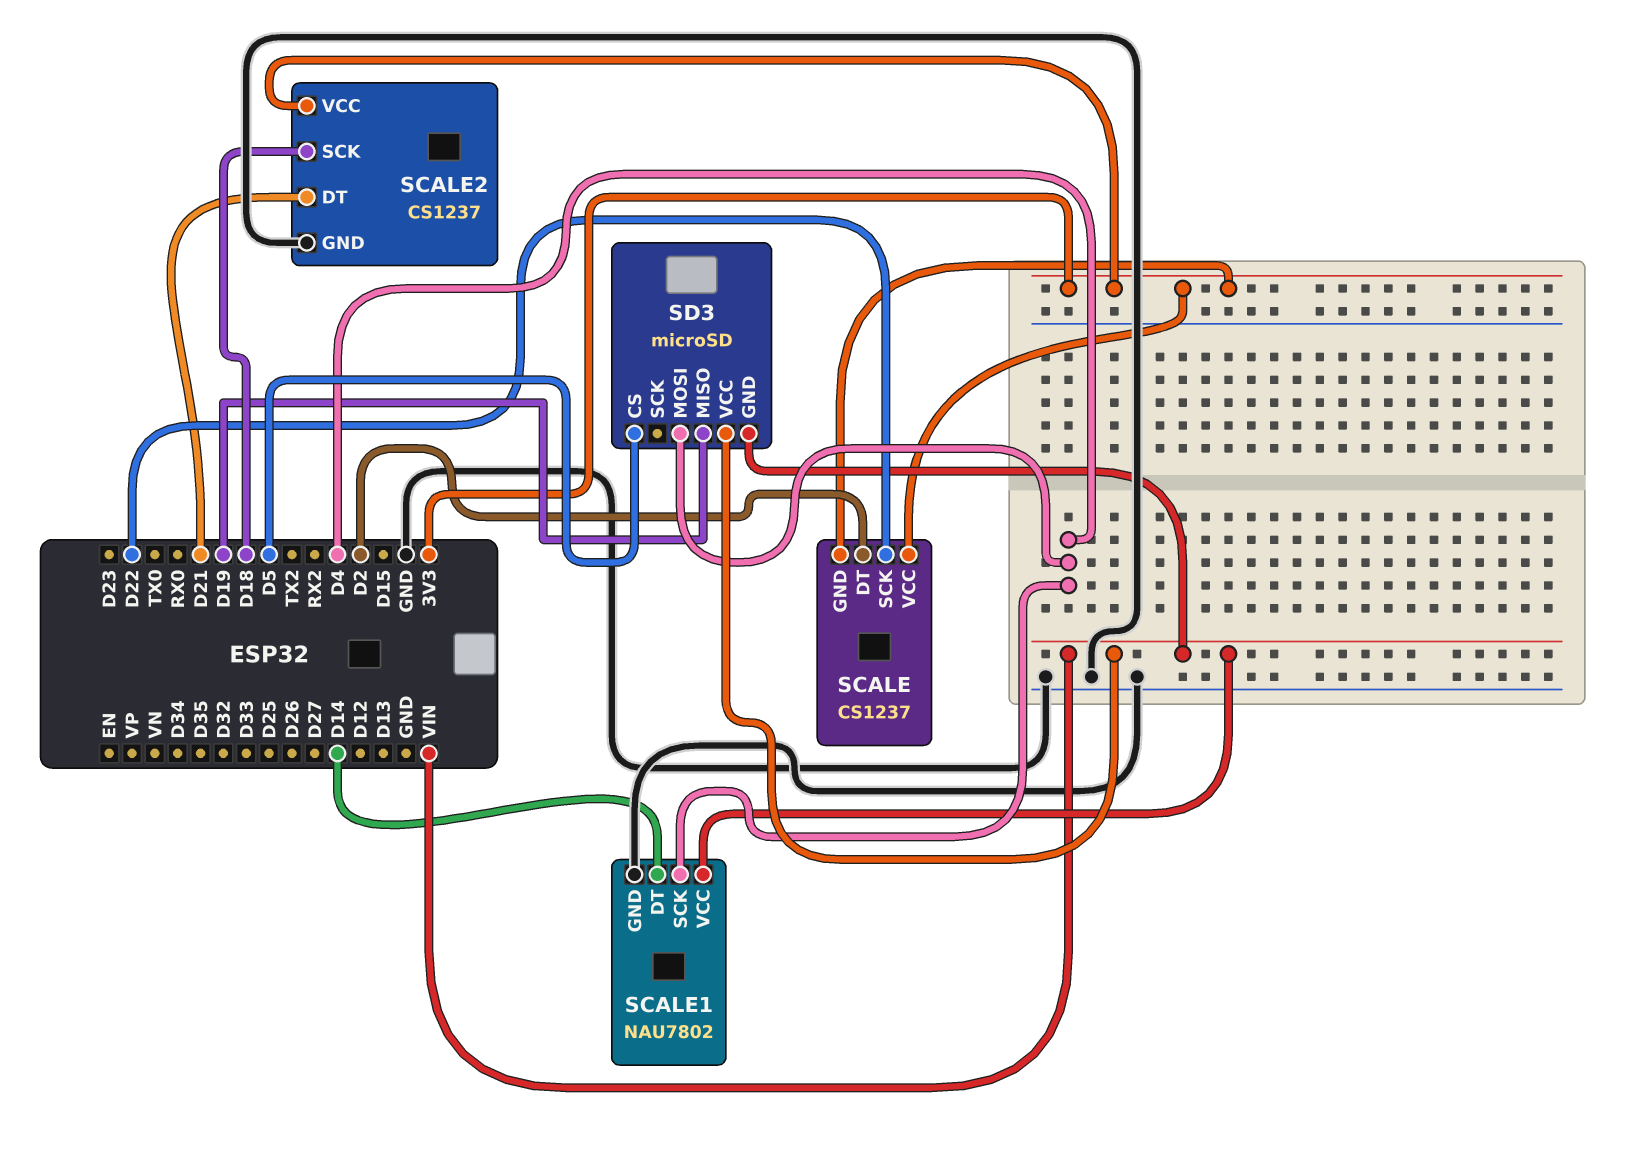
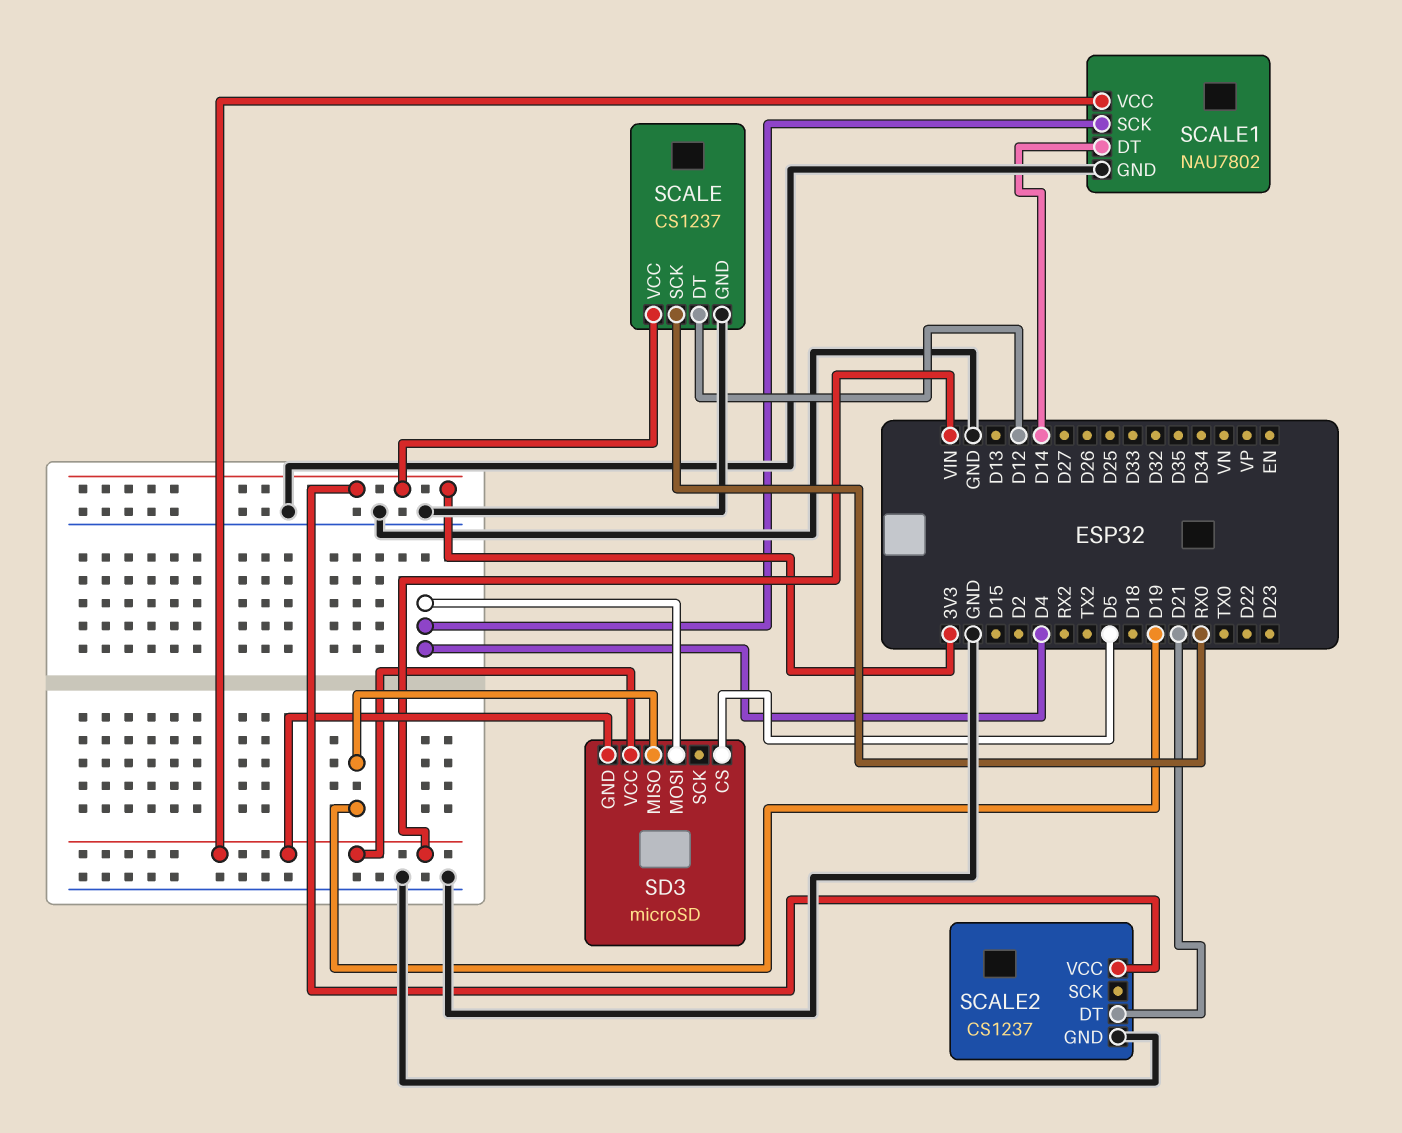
SCALE pin DT: D2 -> D12
SCALE pin GND: 3V3 -> GND
SCALE pin SCK: D22 -> RX0
SCALE2 pin SCK: D18 -> none

